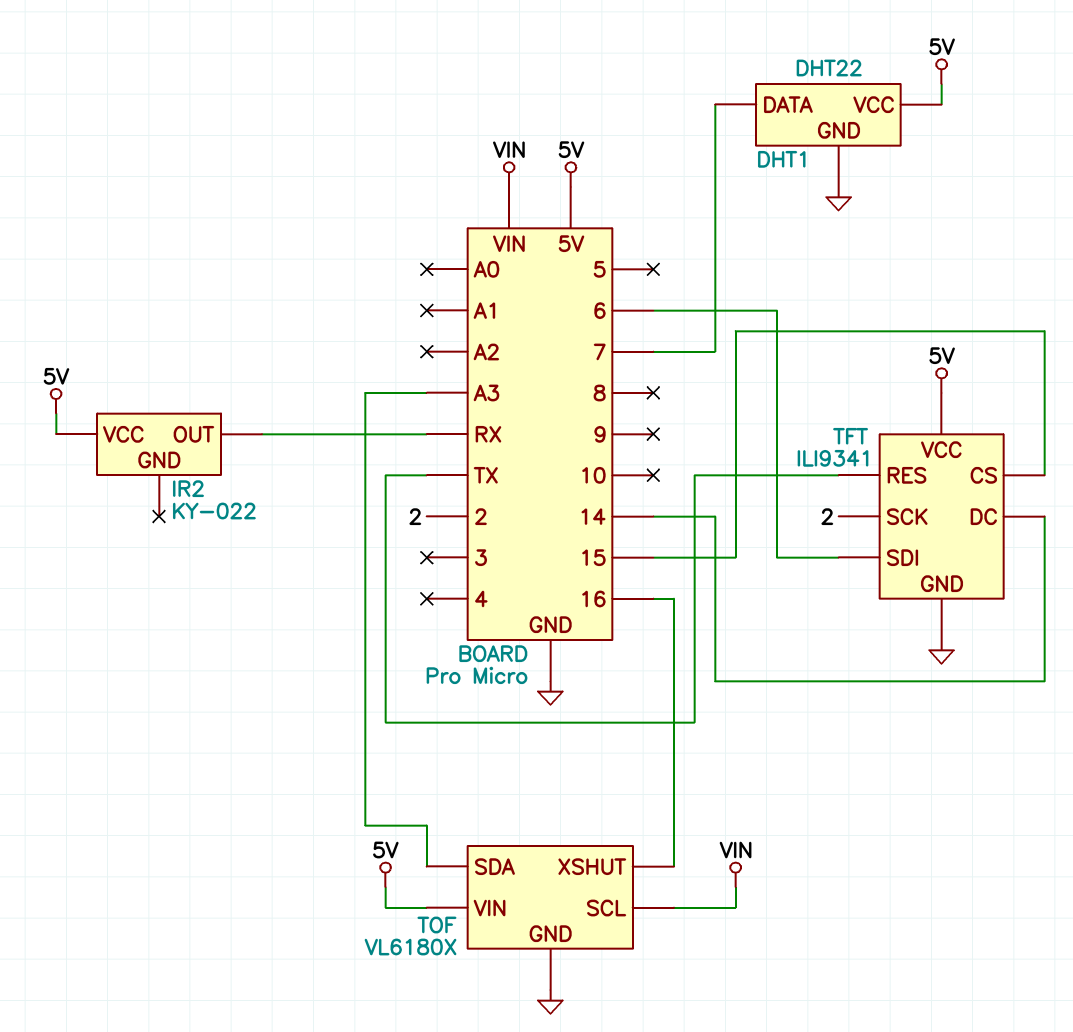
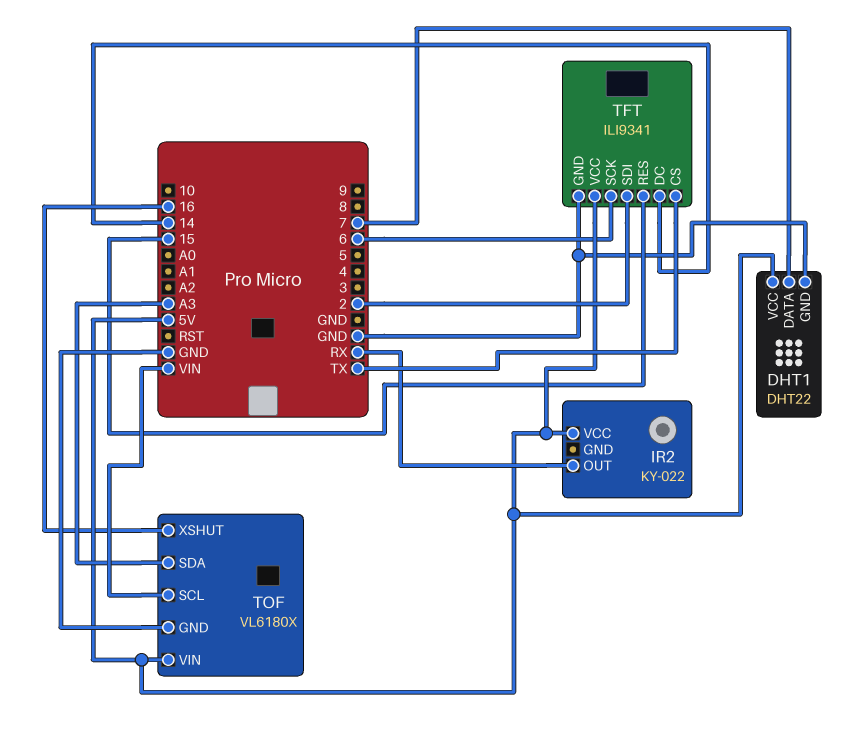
TFT pin CS: 15 -> TX
TFT pin RES: TX -> 15
TFT pin SCK: 2 -> 6
TFT pin SDI: 6 -> 2

